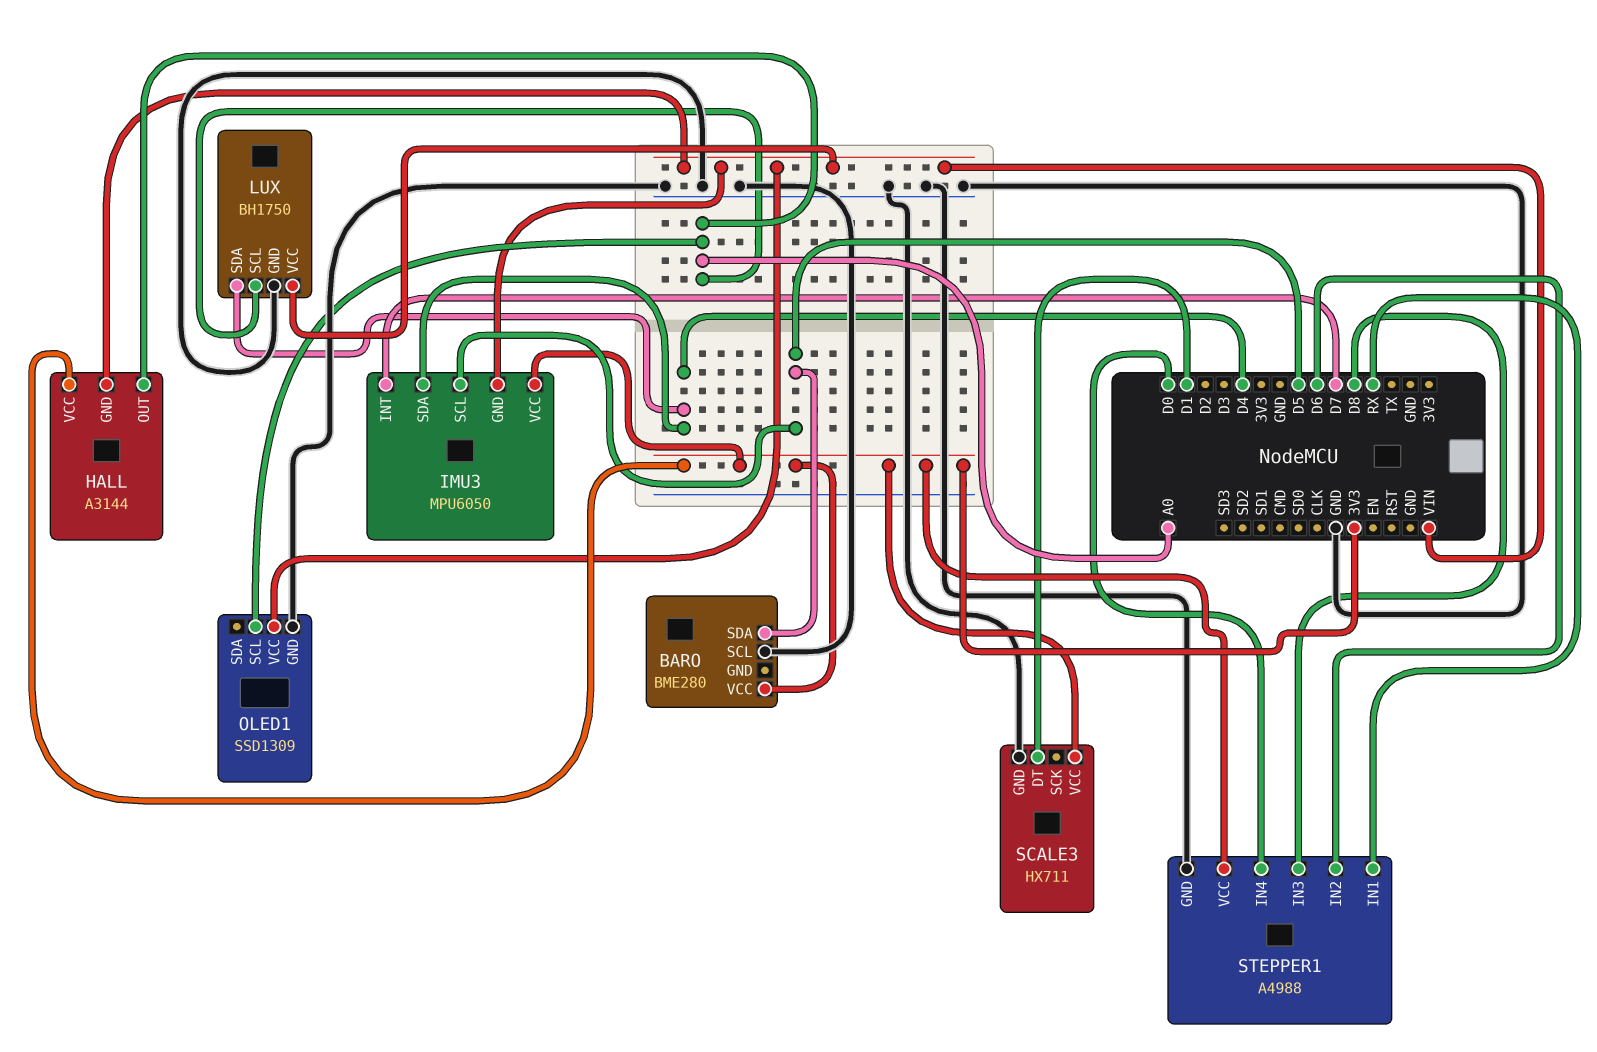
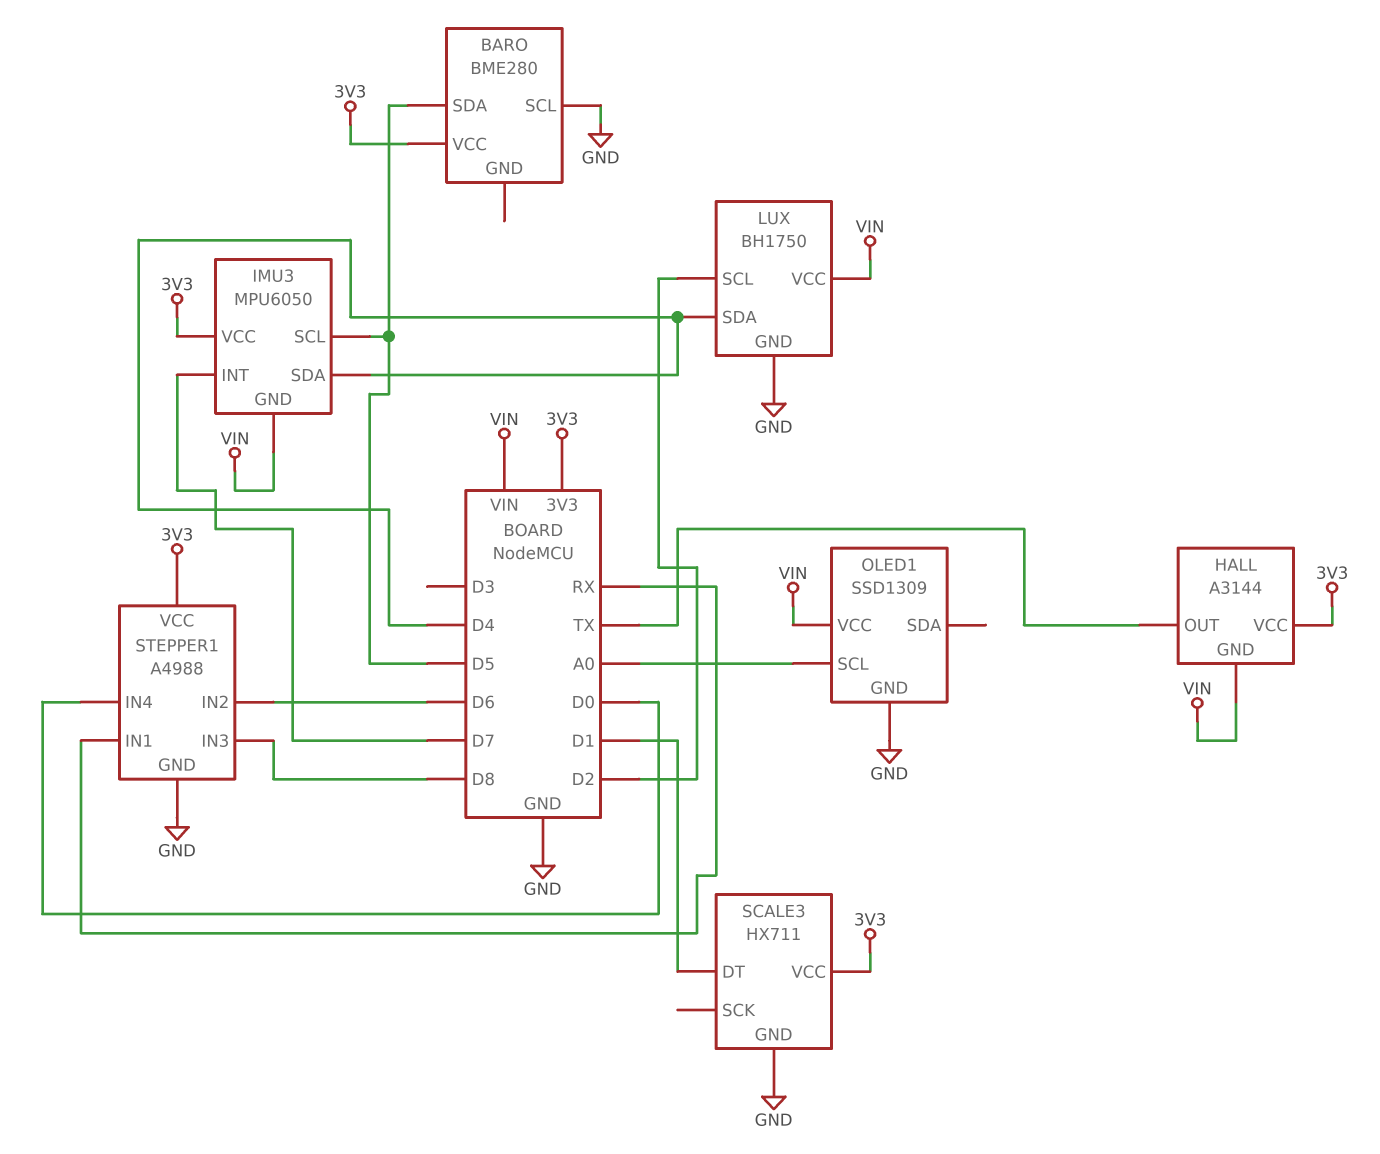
HALL pin OUT: A0 -> TX
LUX pin SCL: A0 -> D2

